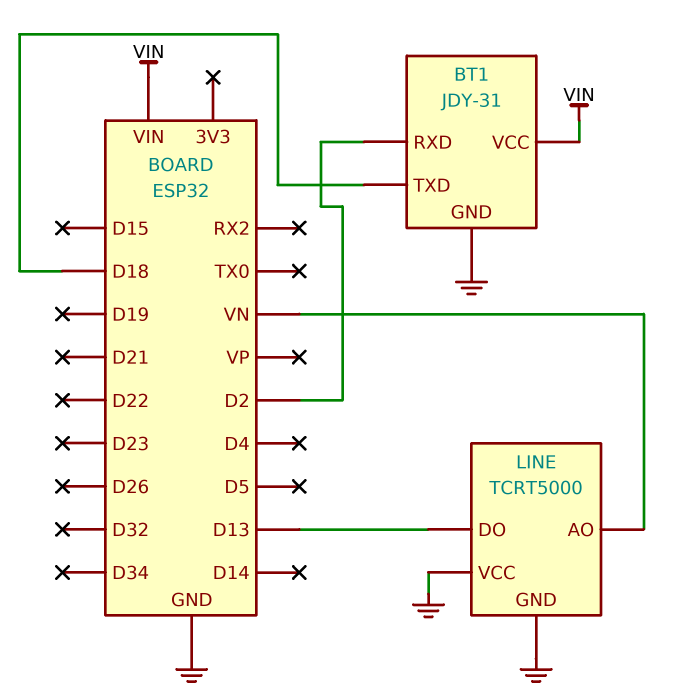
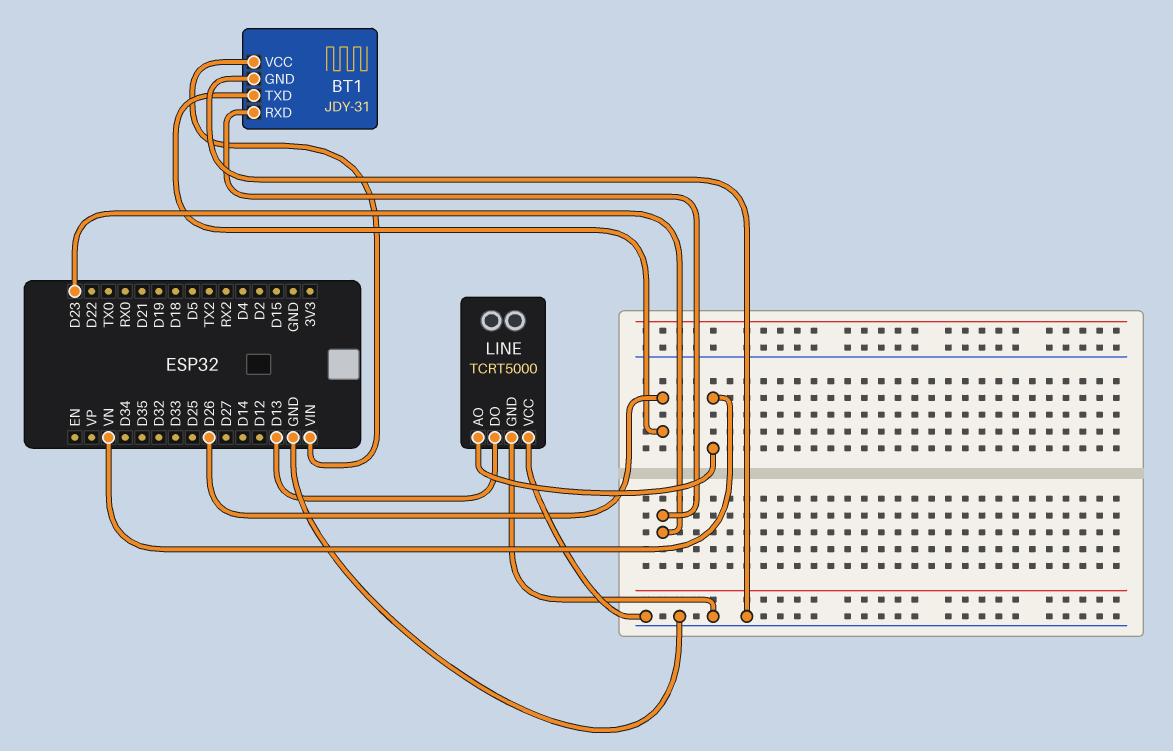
BT1 pin RXD: D2 -> D23
BT1 pin TXD: D18 -> D26

